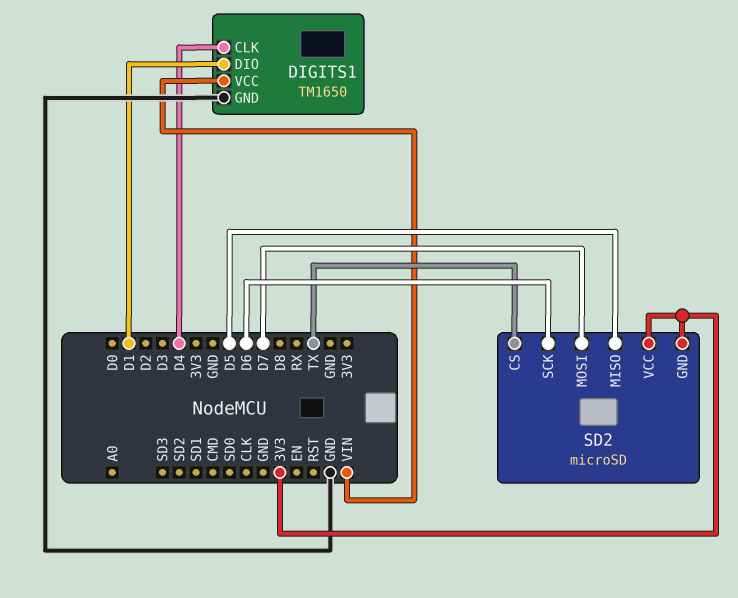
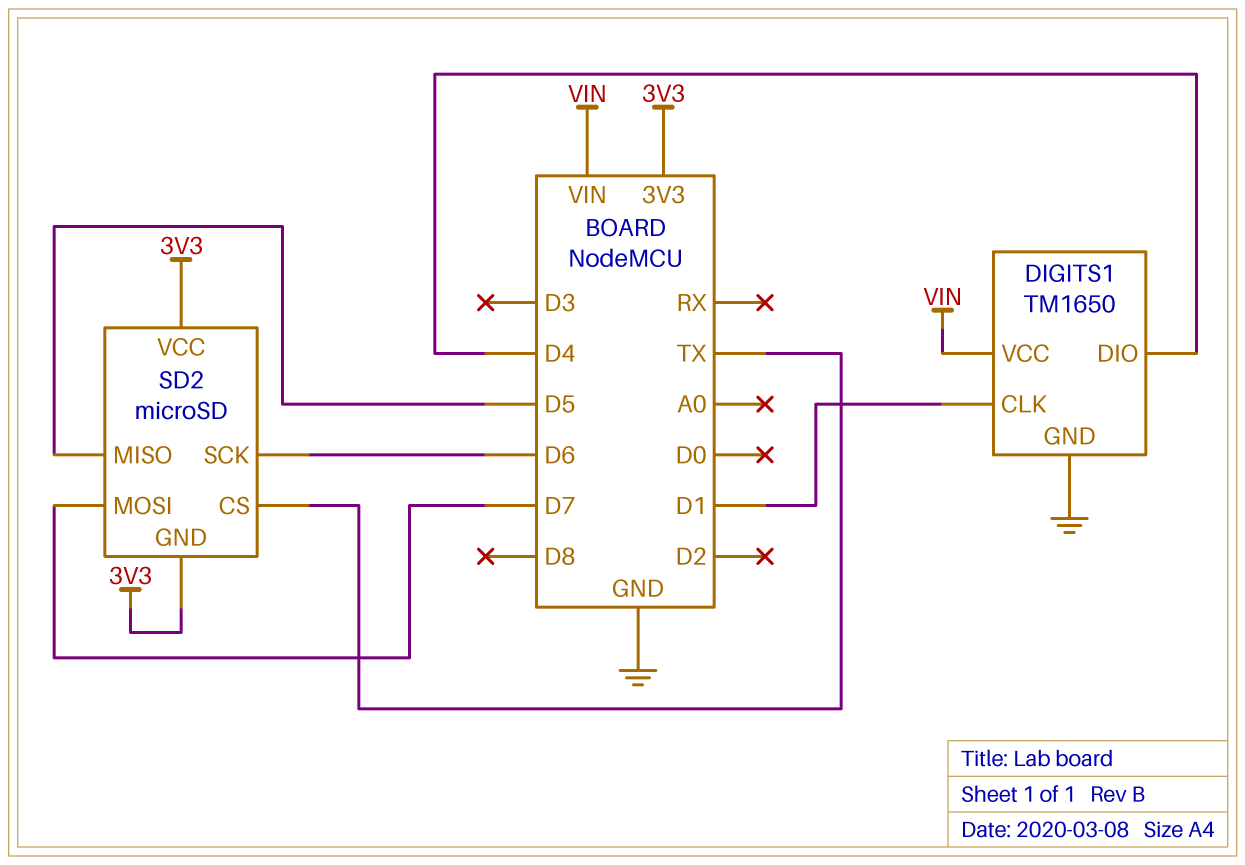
DIGITS1 pin CLK: D4 -> D1
DIGITS1 pin DIO: D1 -> D4

